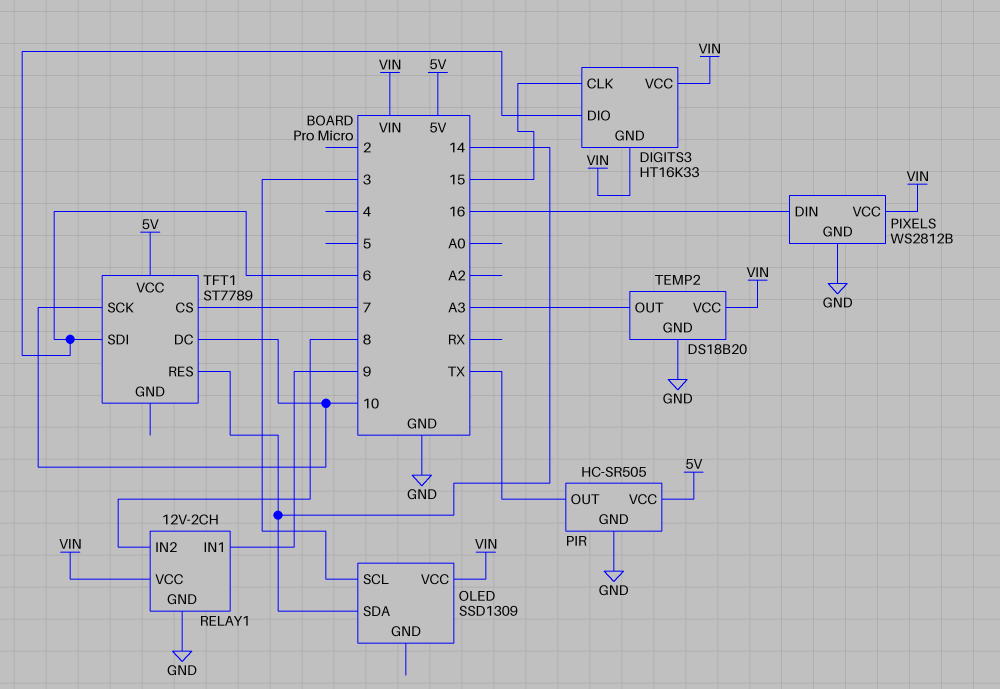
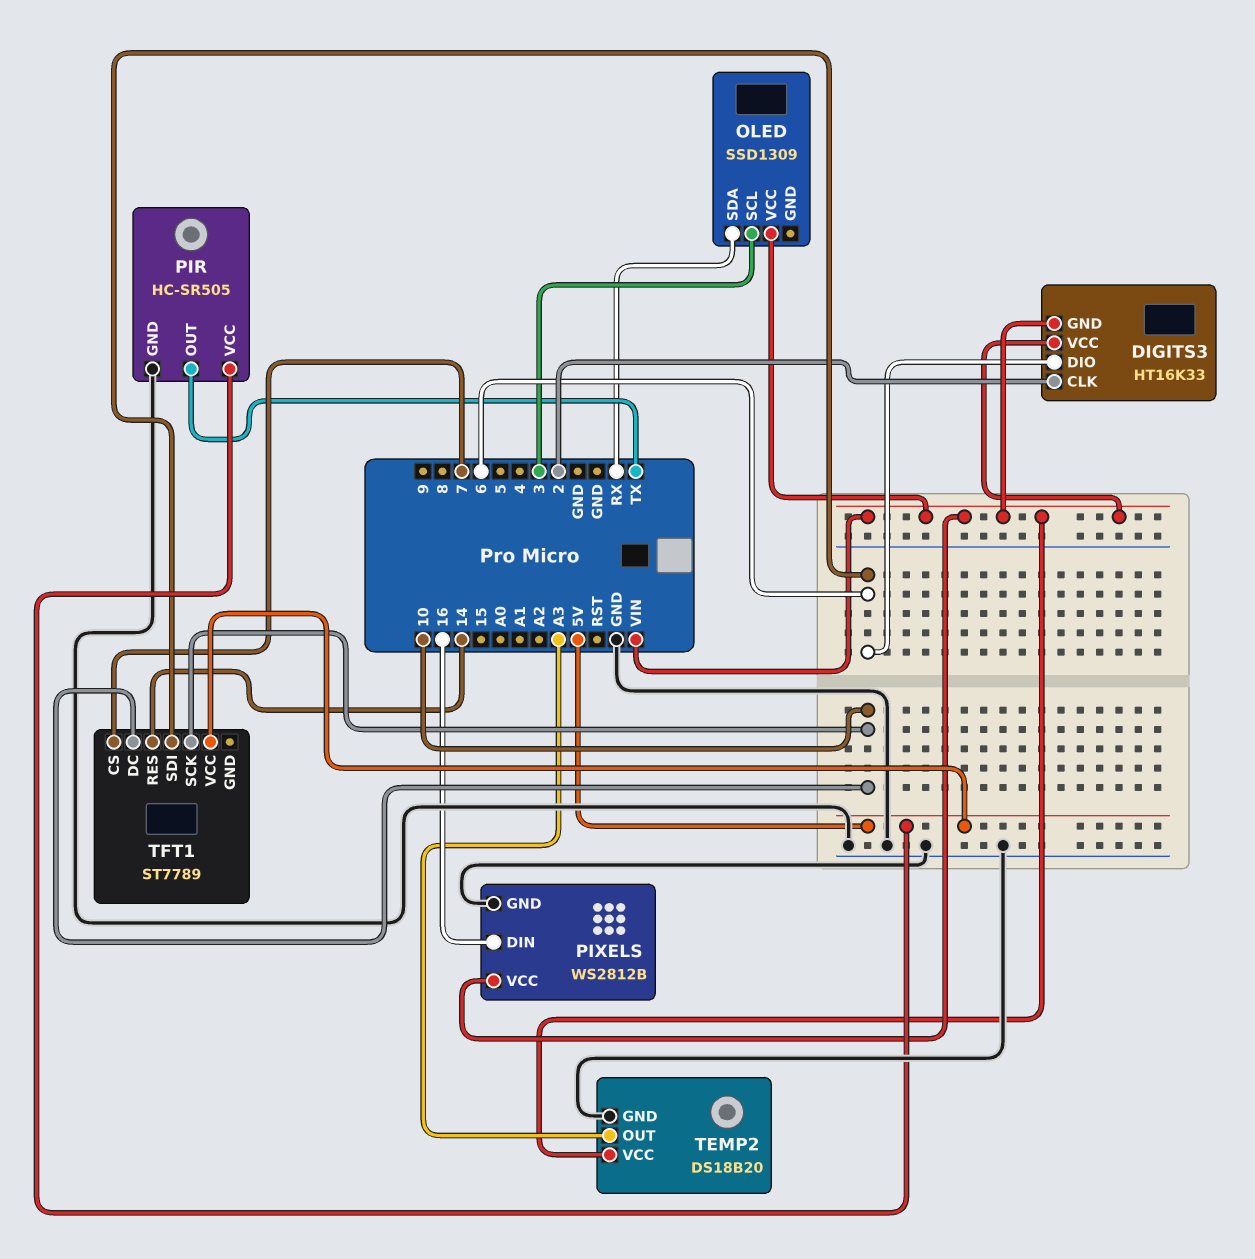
DIGITS3 pin CLK: 15 -> 2
OLED pin SDA: 14 -> RX
RELAY1: 12V-2CH -> none
RELAY1 pin GND: GND -> none
RELAY1 pin IN1: 9 -> none
RELAY1 pin IN2: 8 -> none
RELAY1 pin VCC: VIN -> none

